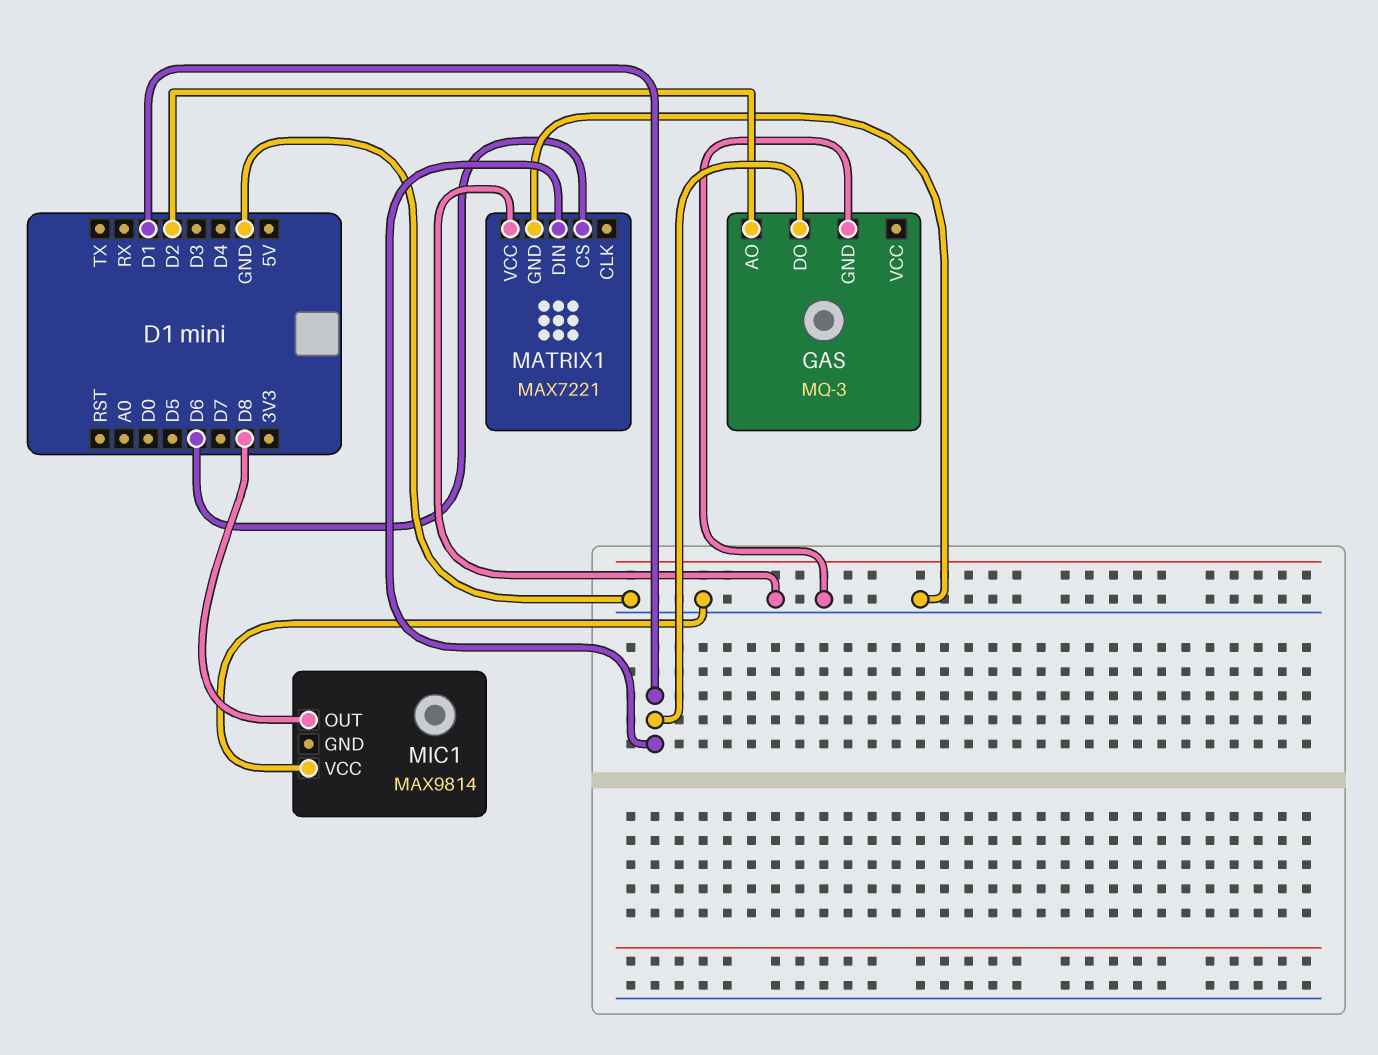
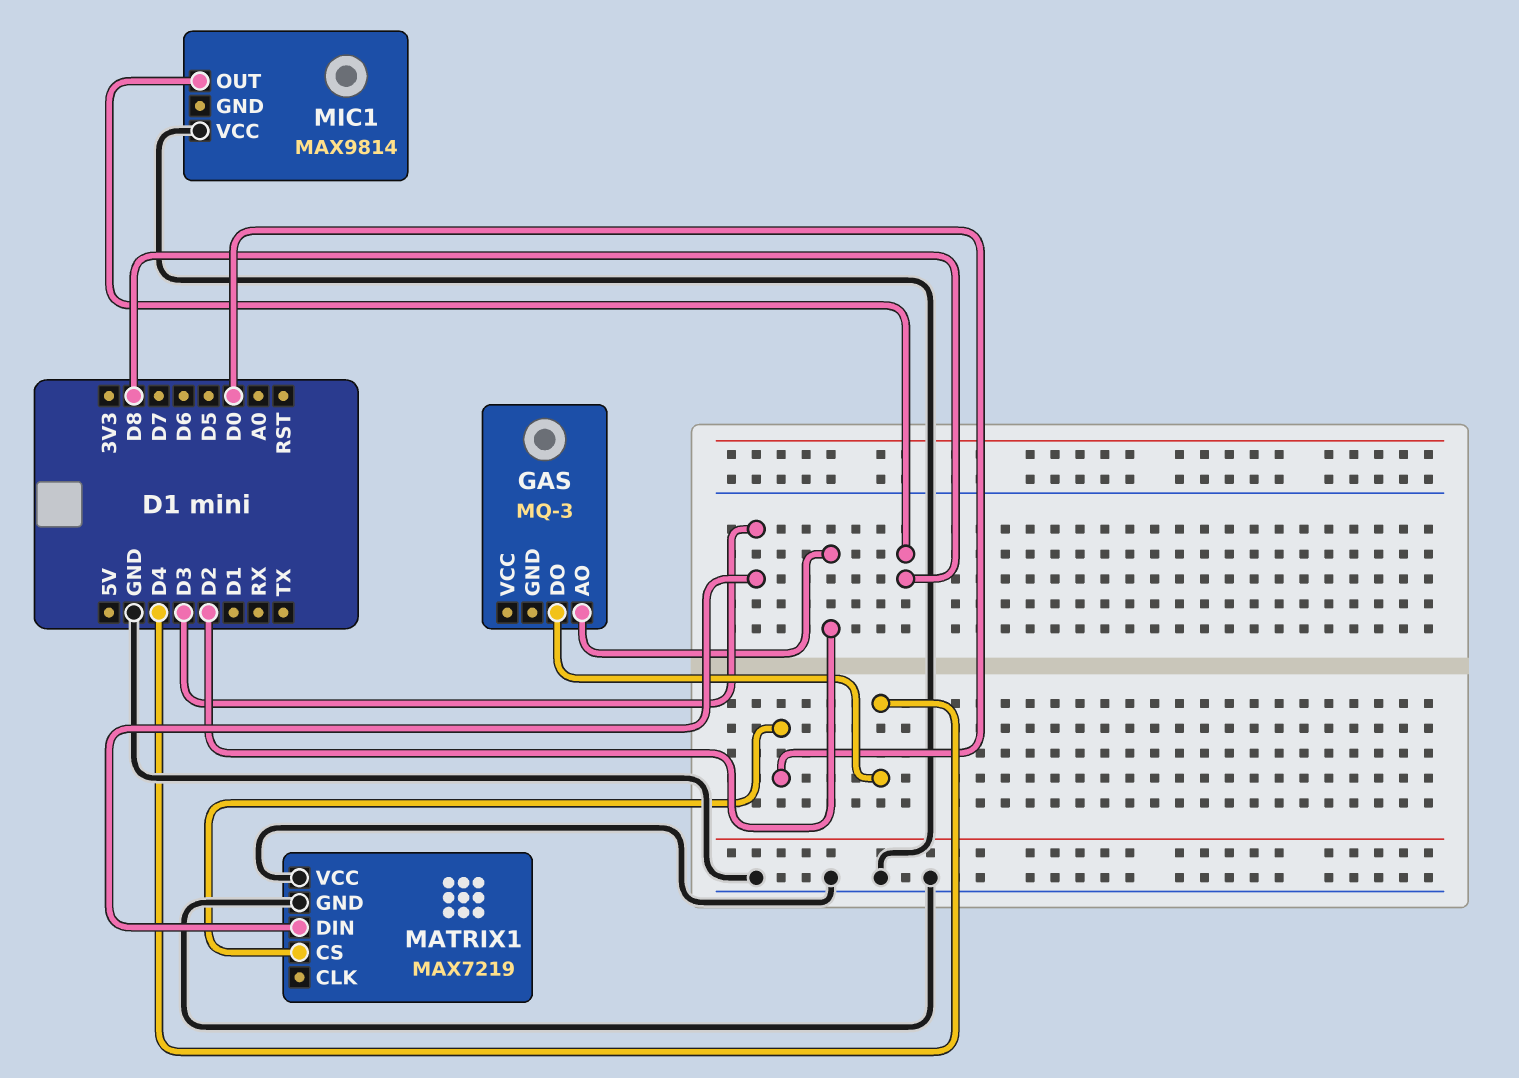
GAS pin DO: D1 -> D4
GAS pin GND: GND -> none
MATRIX1: MAX7221 -> MAX7219
MATRIX1 pin CS: D6 -> D0
MATRIX1 pin DIN: D1 -> D3

